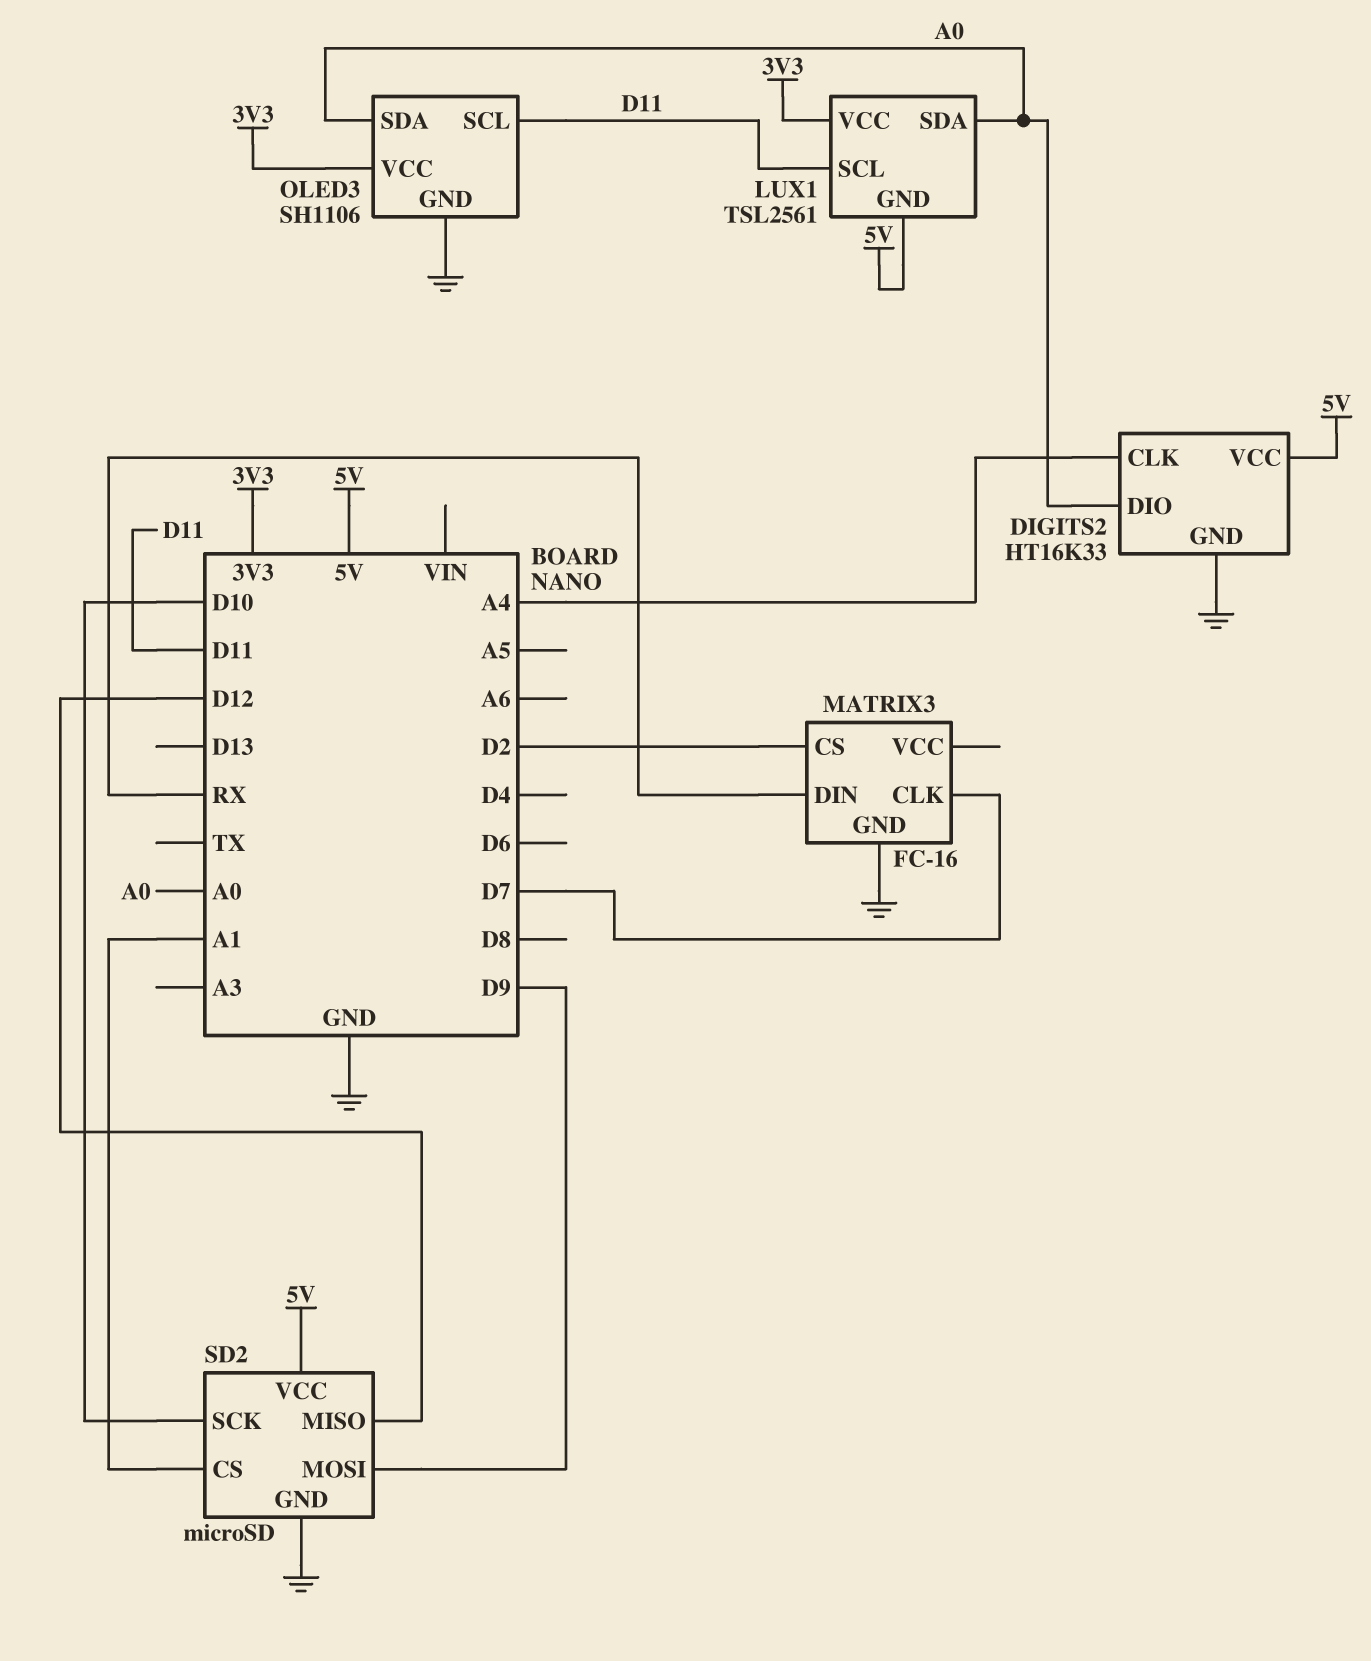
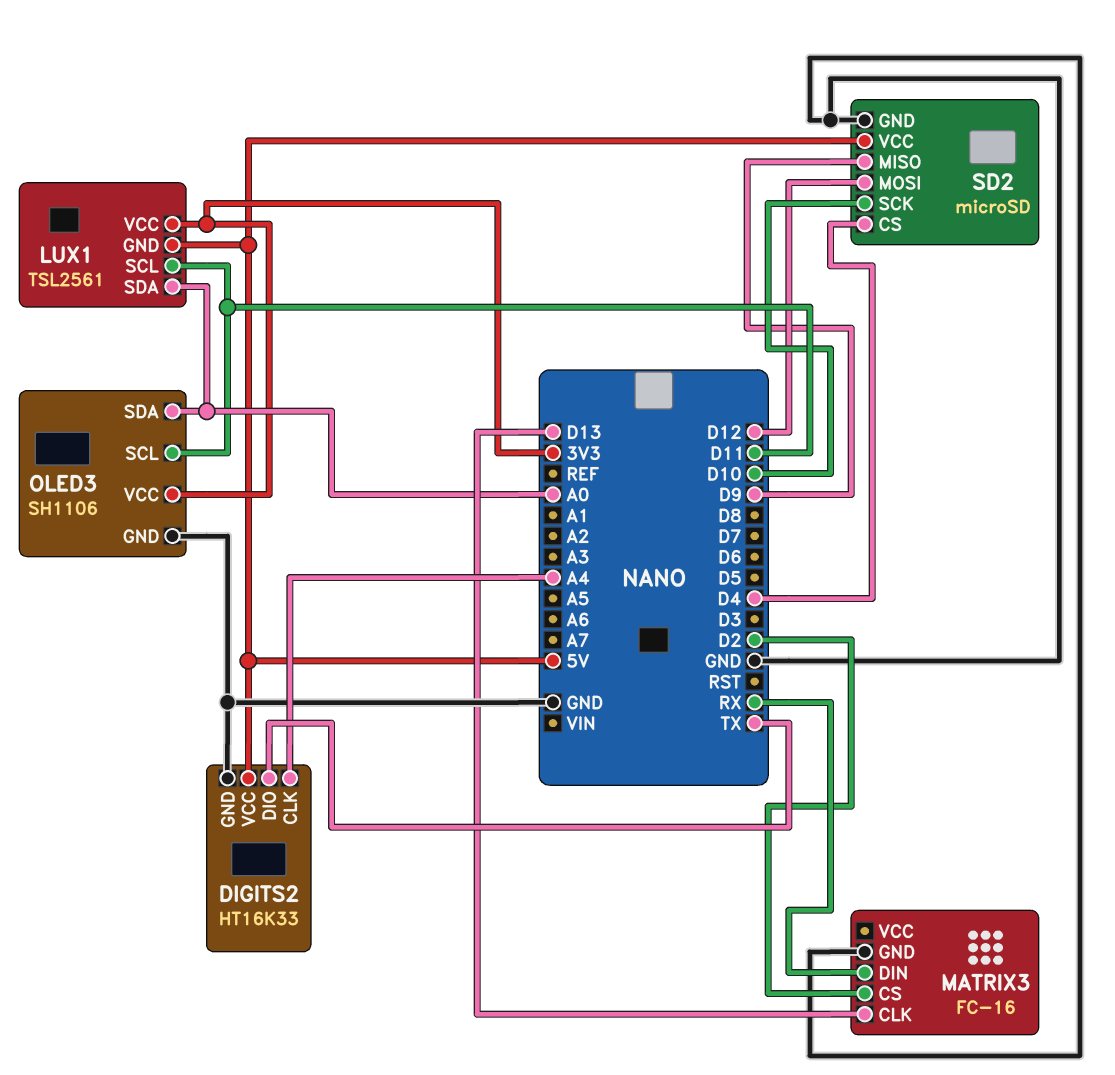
DIGITS2 pin DIO: A0 -> TX
MATRIX3 pin CLK: D7 -> D13
SD2 pin CS: A1 -> D4
SD2 pin MISO: D12 -> D9
SD2 pin MOSI: D9 -> D12

